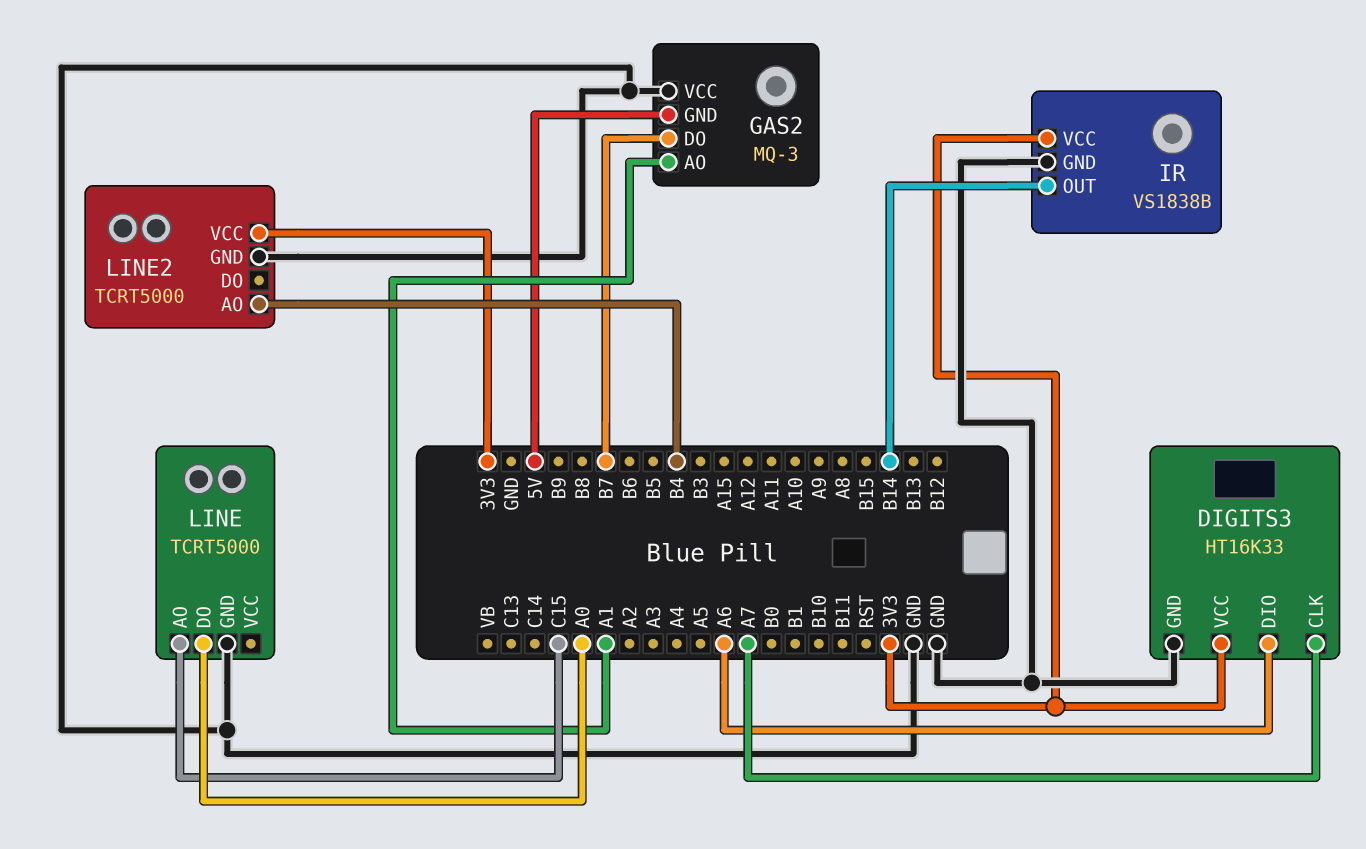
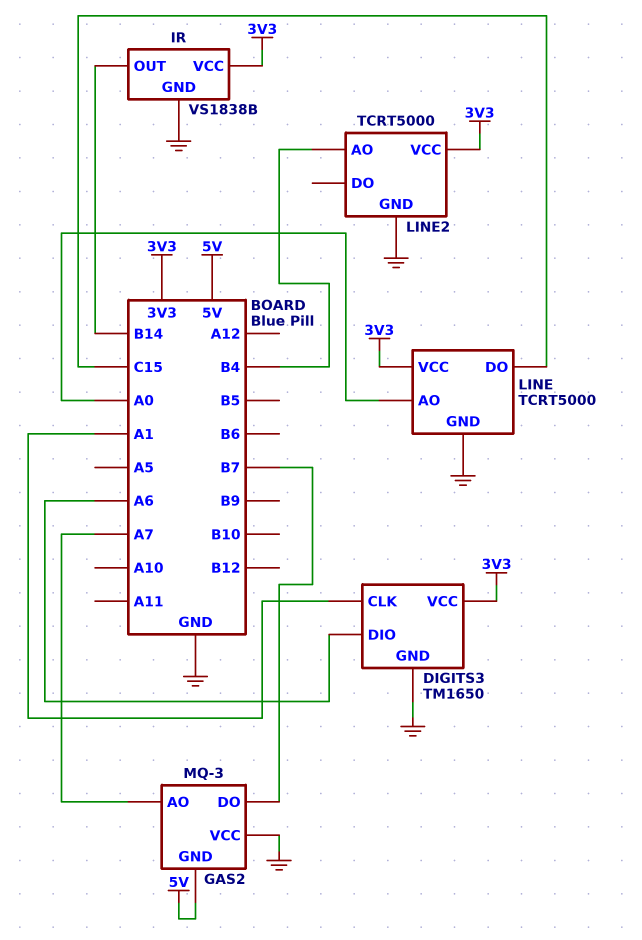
DIGITS3: HT16K33 -> TM1650
DIGITS3 pin CLK: A7 -> A1
GAS2 pin AO: A1 -> A7
LINE pin AO: C15 -> A0
LINE pin DO: A0 -> C15
LINE pin VCC: none -> 3V3

